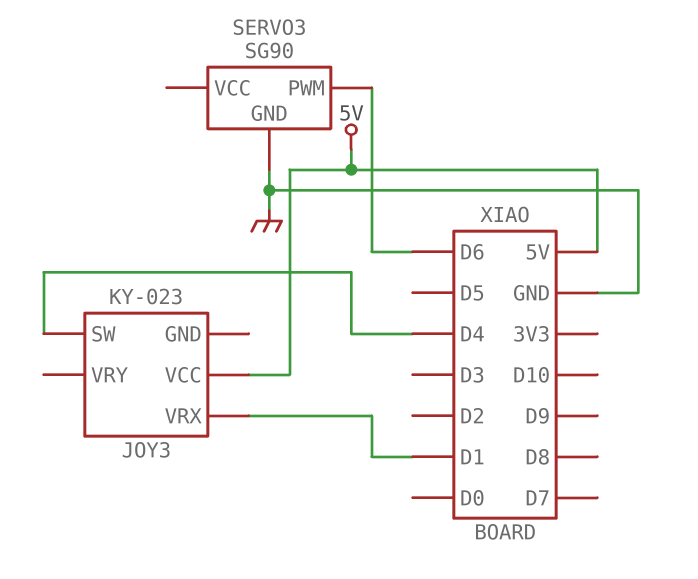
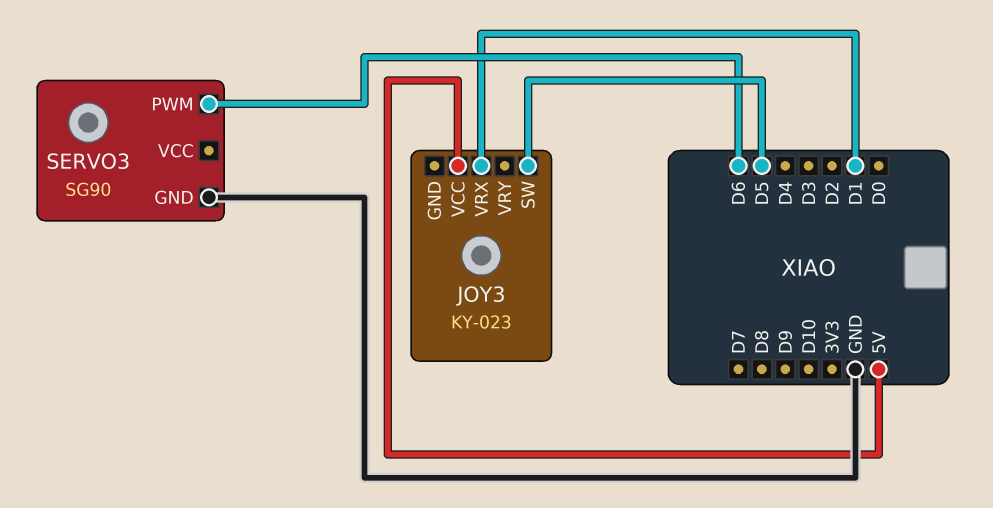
JOY3 pin SW: D4 -> D5

